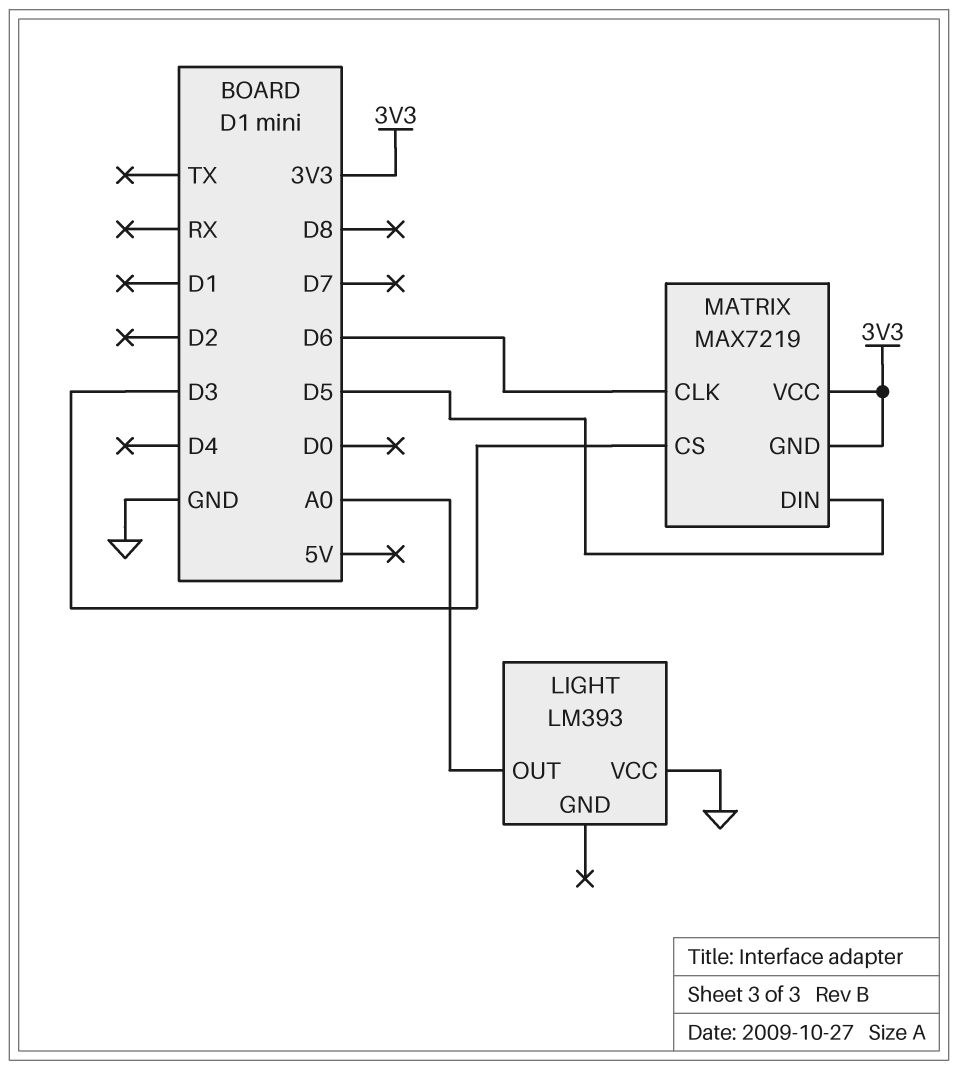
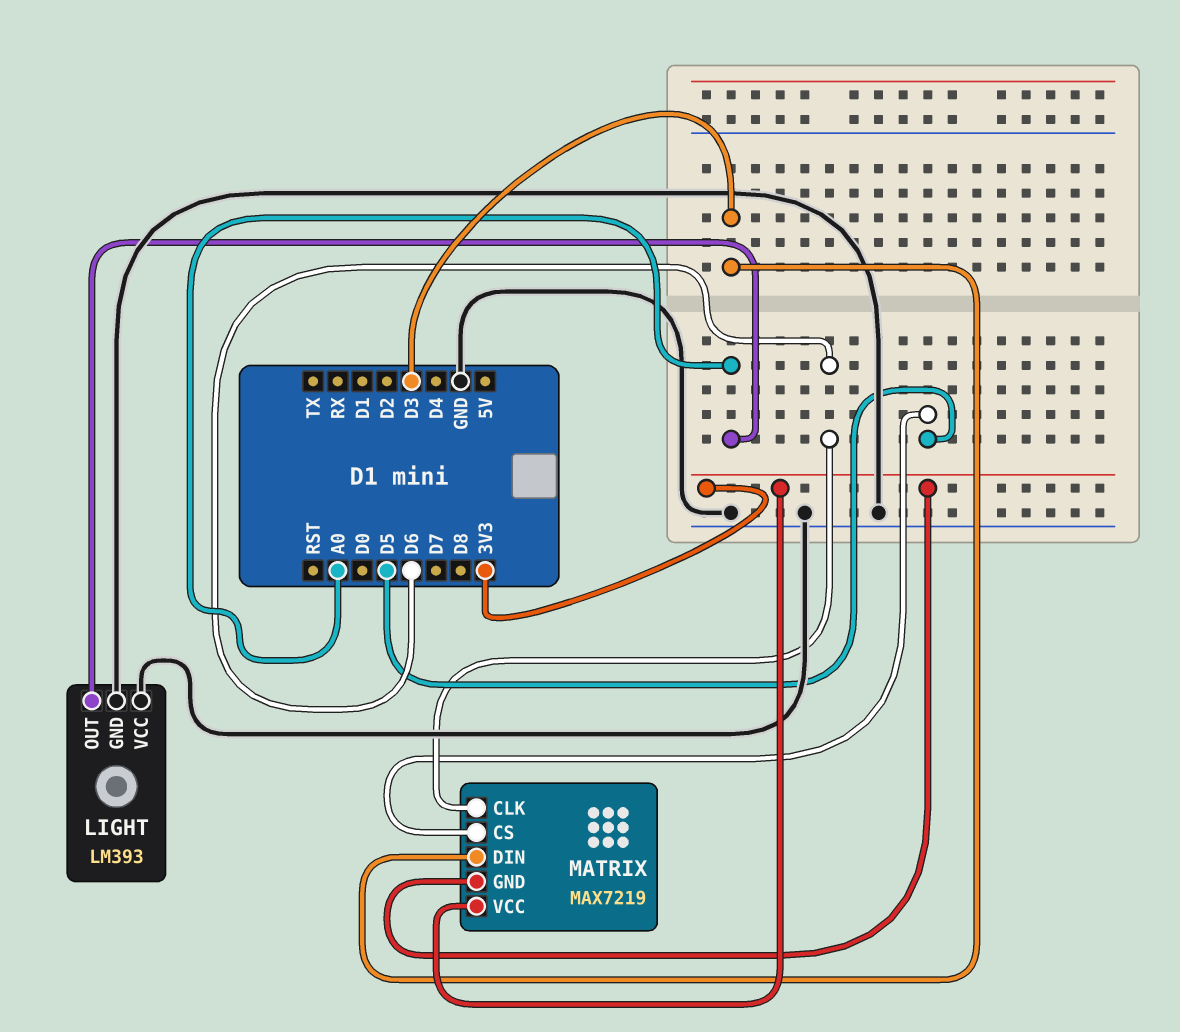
LIGHT pin GND: none -> GND
MATRIX pin CS: D3 -> D5
MATRIX pin DIN: D5 -> D3

